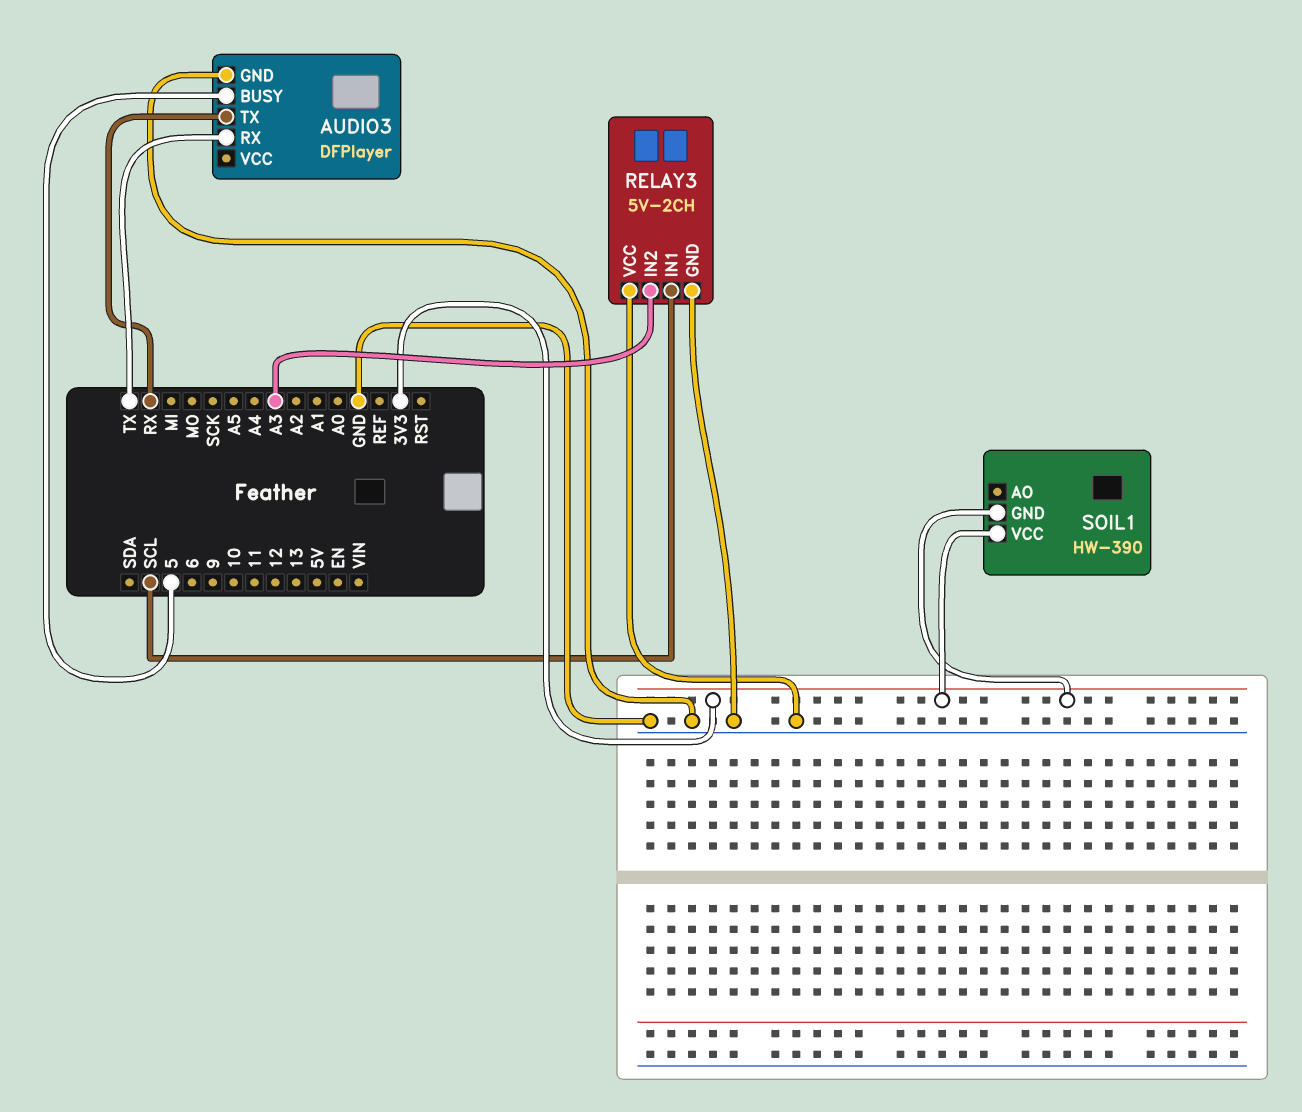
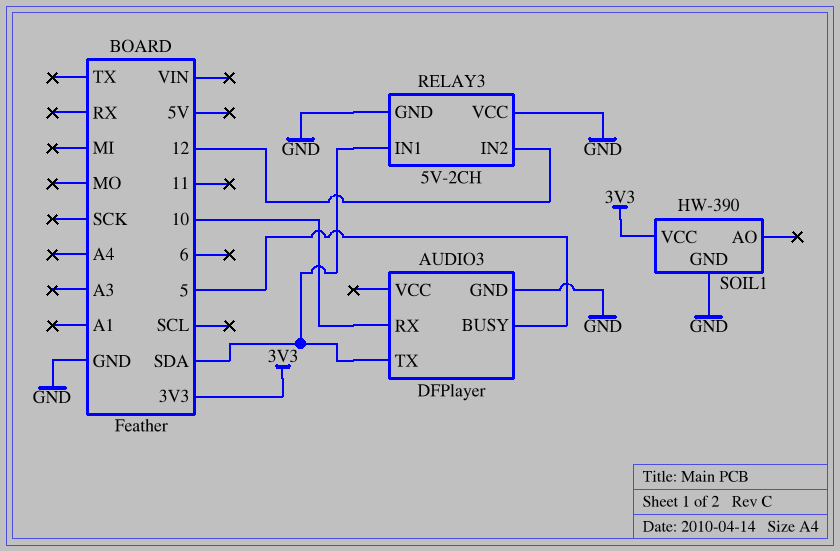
AUDIO3 pin RX: TX -> 10
AUDIO3 pin TX: RX -> SDA
RELAY3 pin IN1: SCL -> SDA
RELAY3 pin IN2: A3 -> 12
SOIL1 pin GND: 3V3 -> GND

